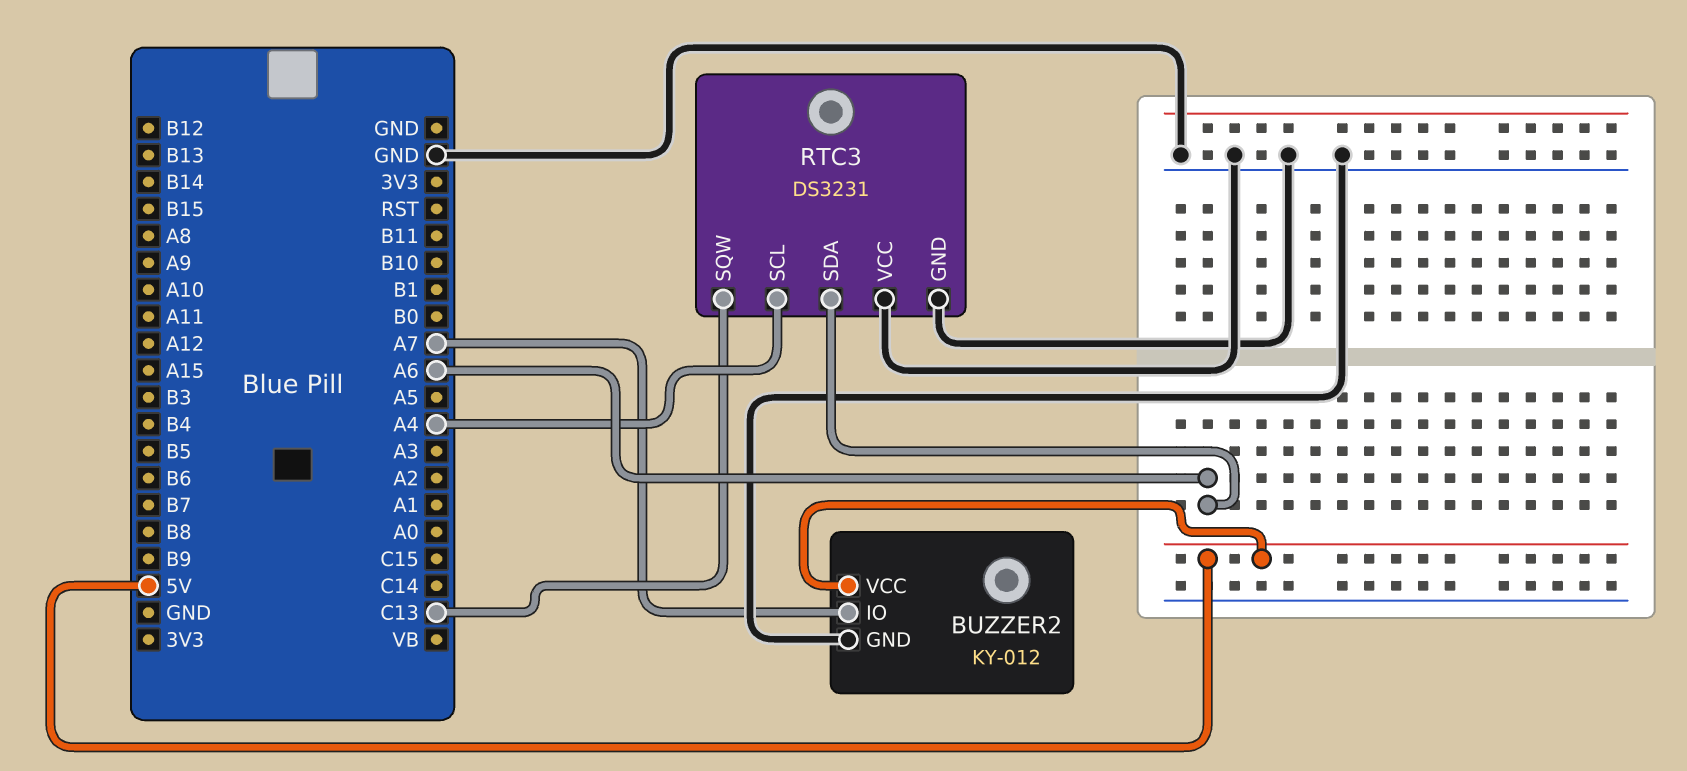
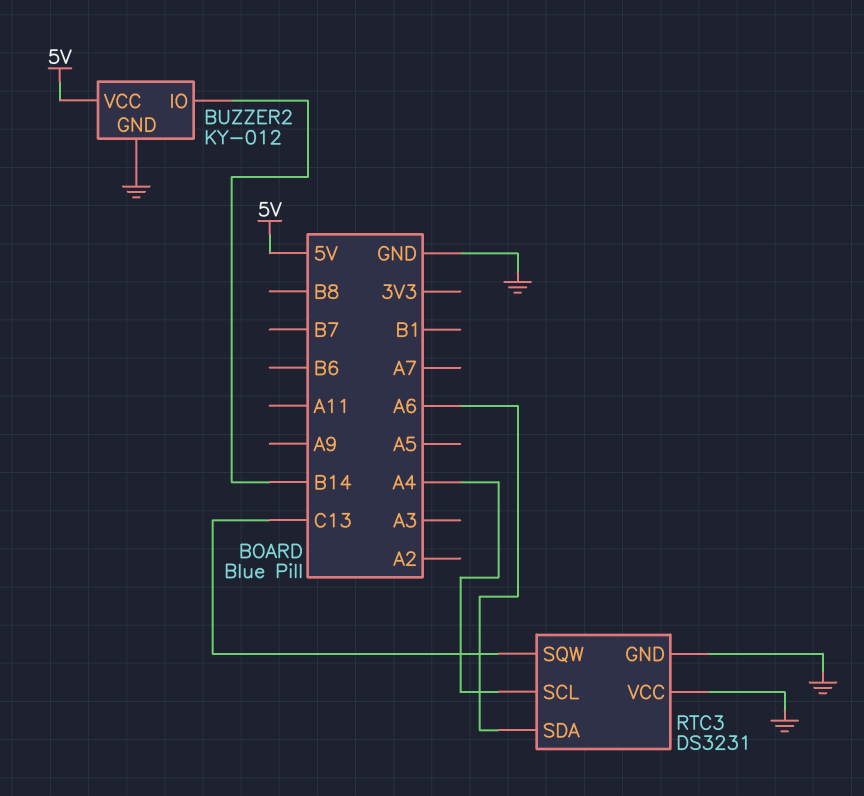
BUZZER2 pin IO: A7 -> B14

